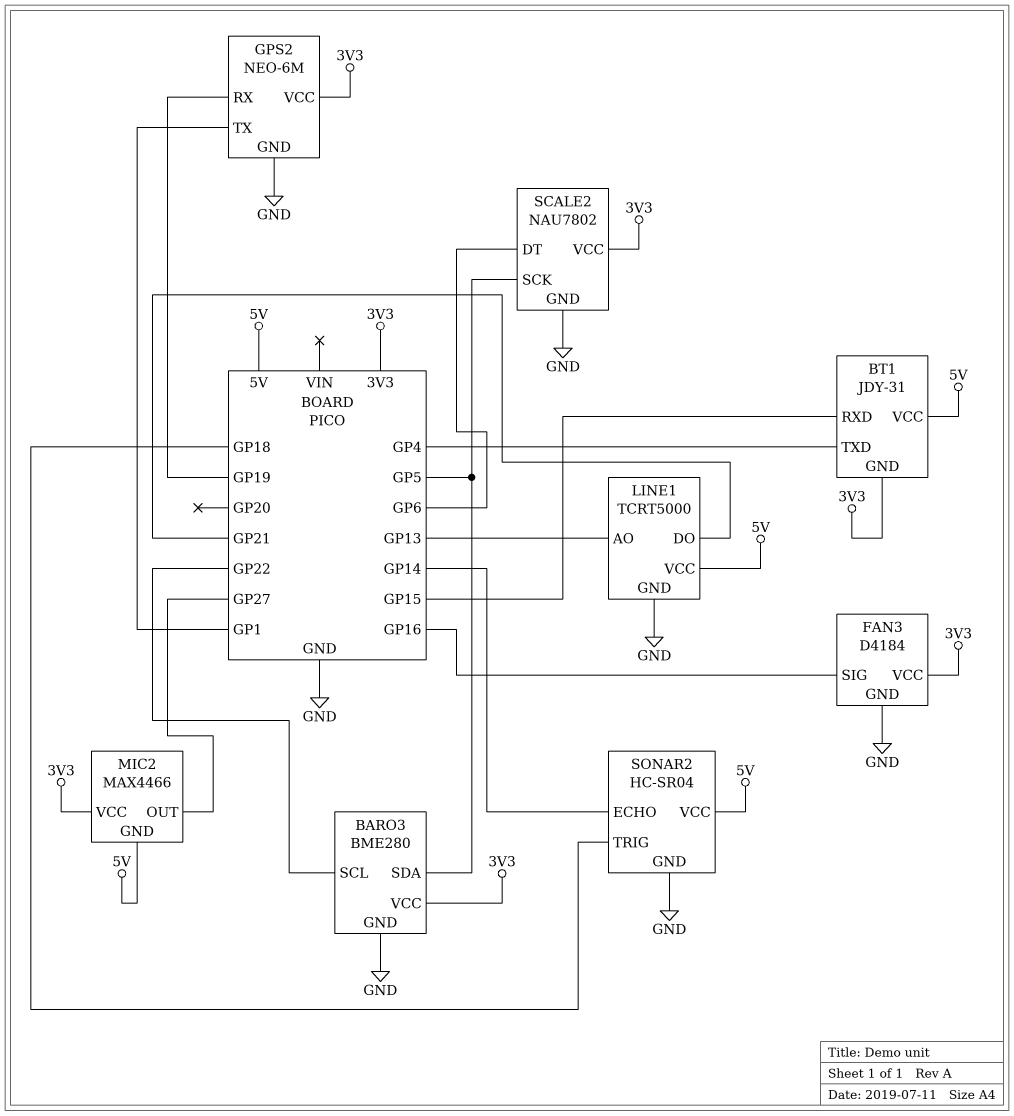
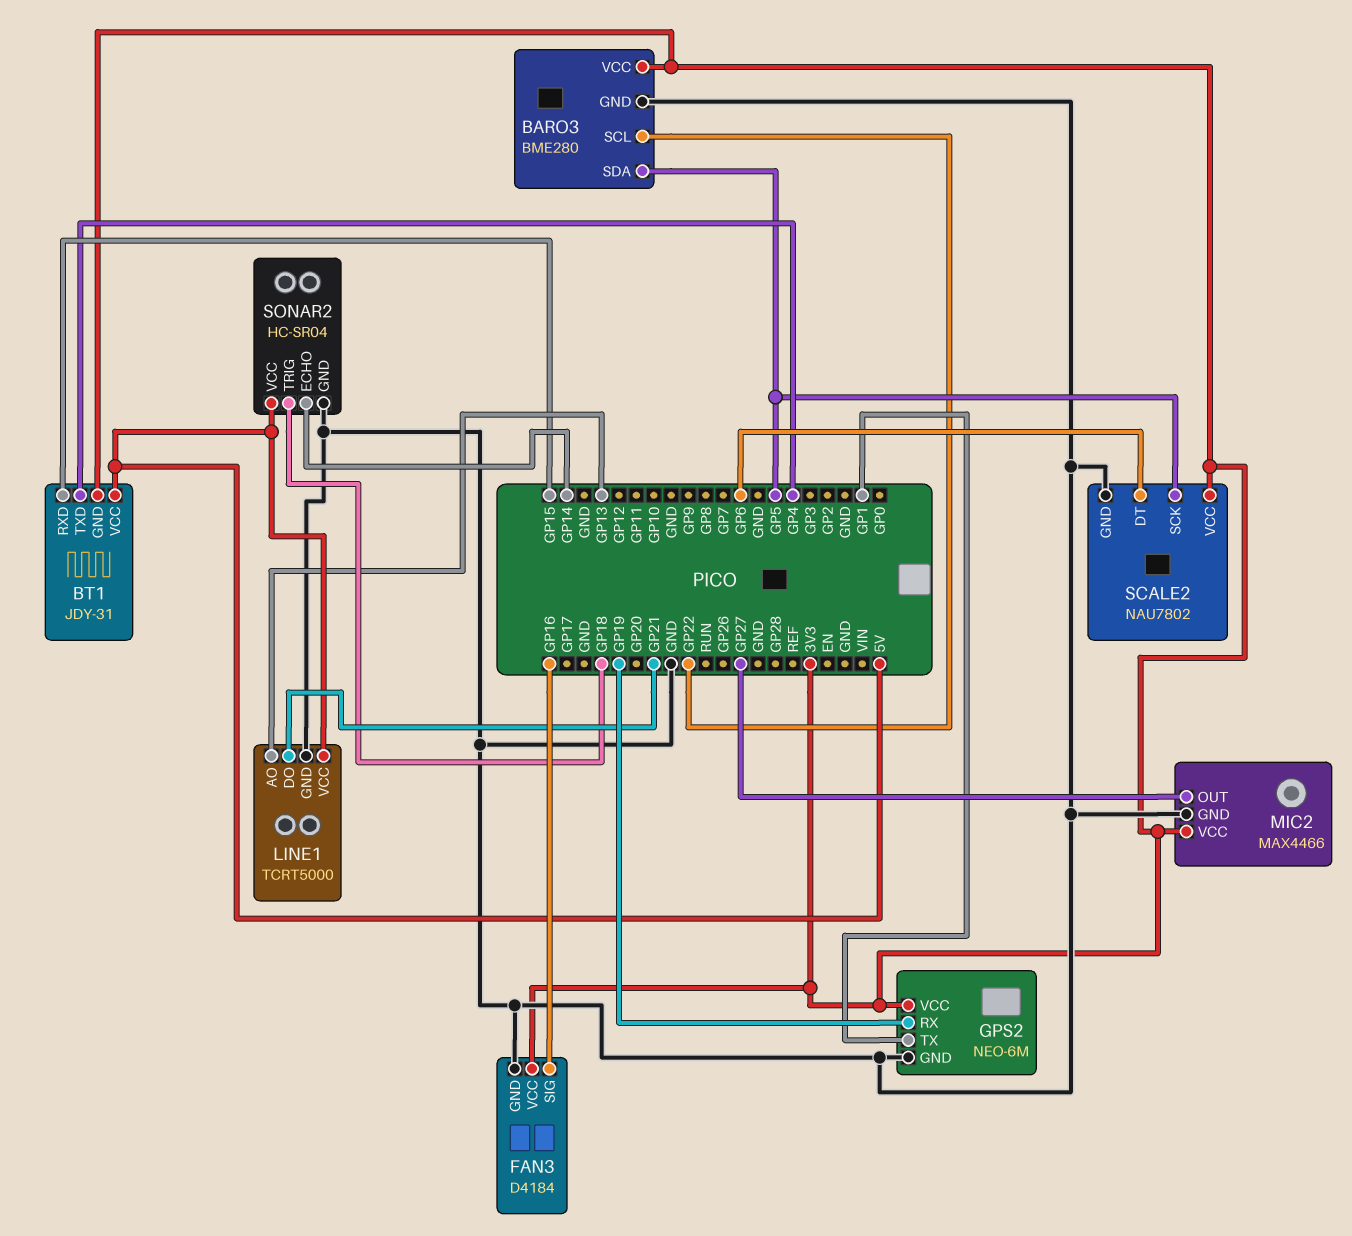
MIC2 pin GND: 5V -> GND

